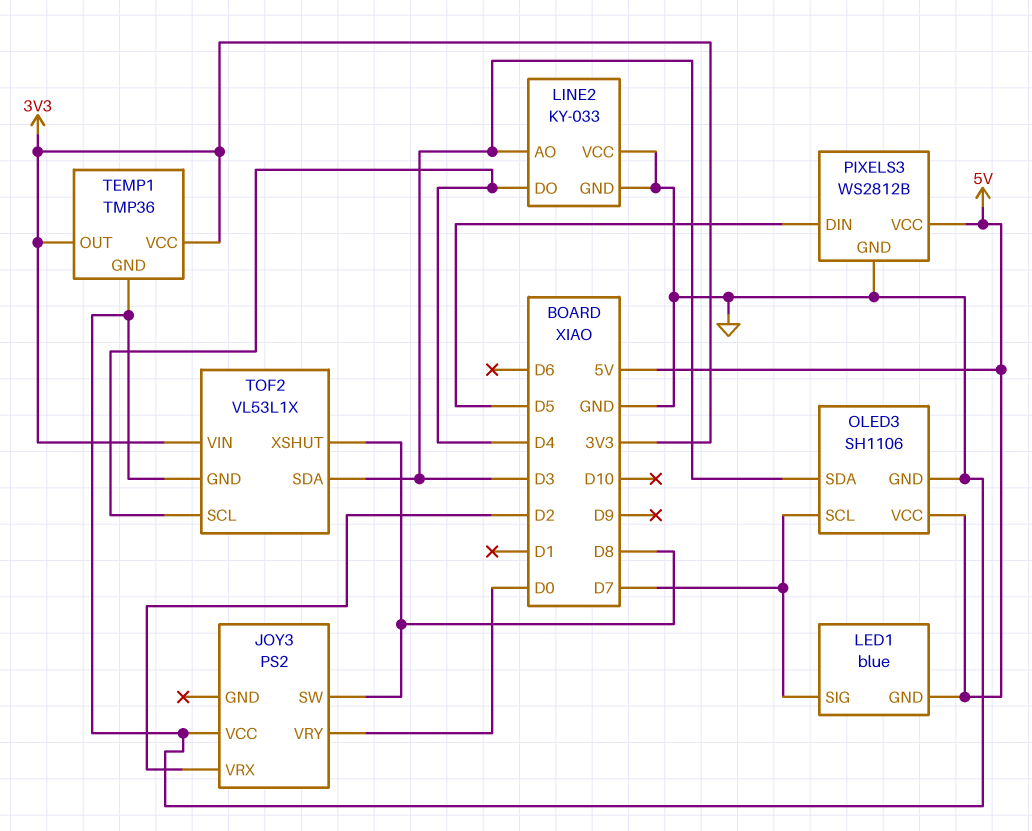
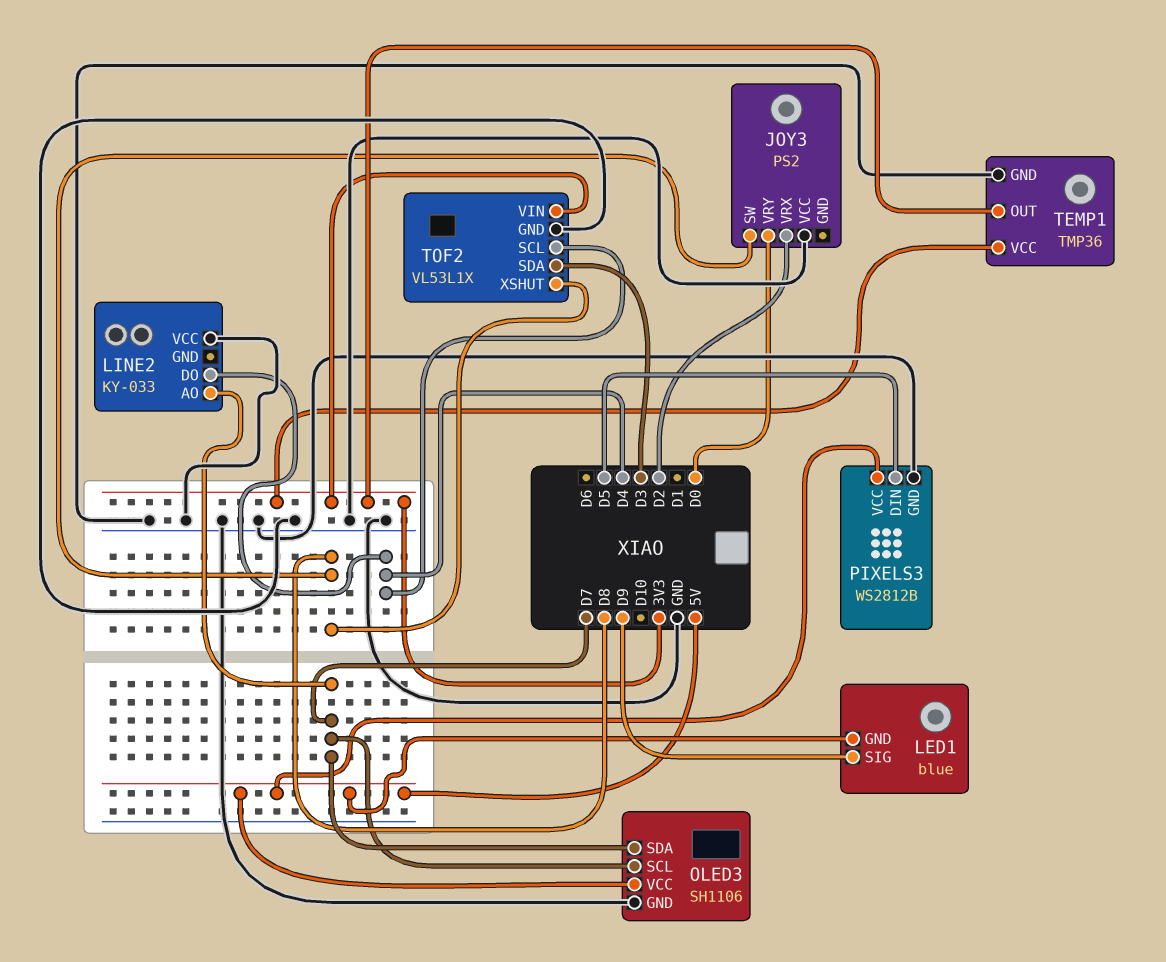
LED1 pin SIG: D7 -> D9
LINE2 pin AO: D3 -> D7
LINE2 pin GND: GND -> none
OLED3 pin SDA: D3 -> D7

